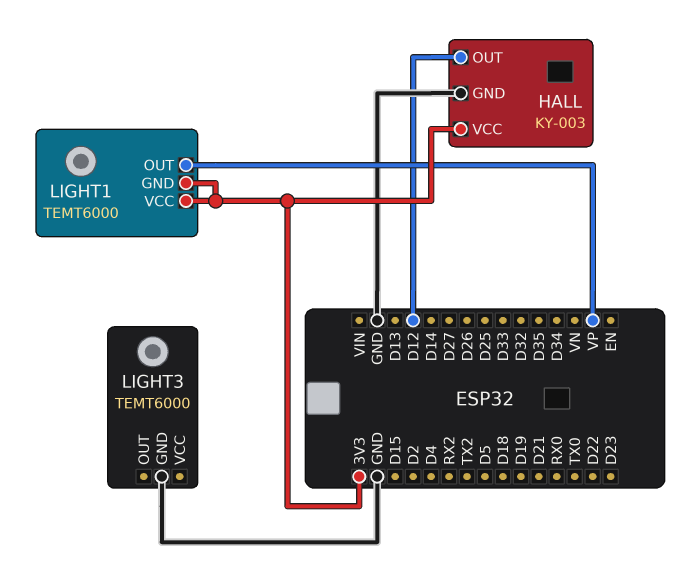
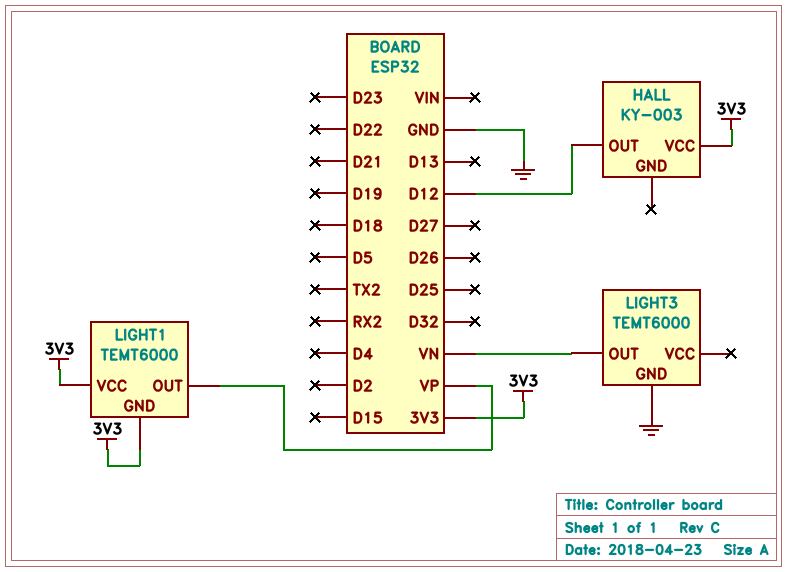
HALL pin GND: GND -> none
LIGHT3 pin OUT: none -> VN

